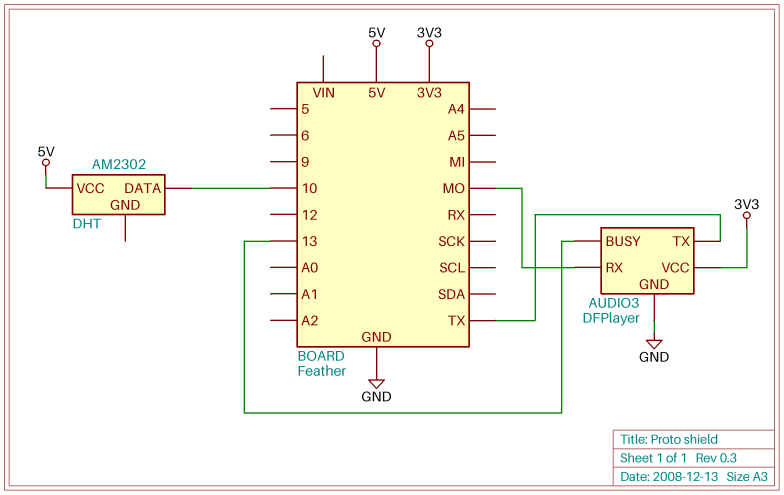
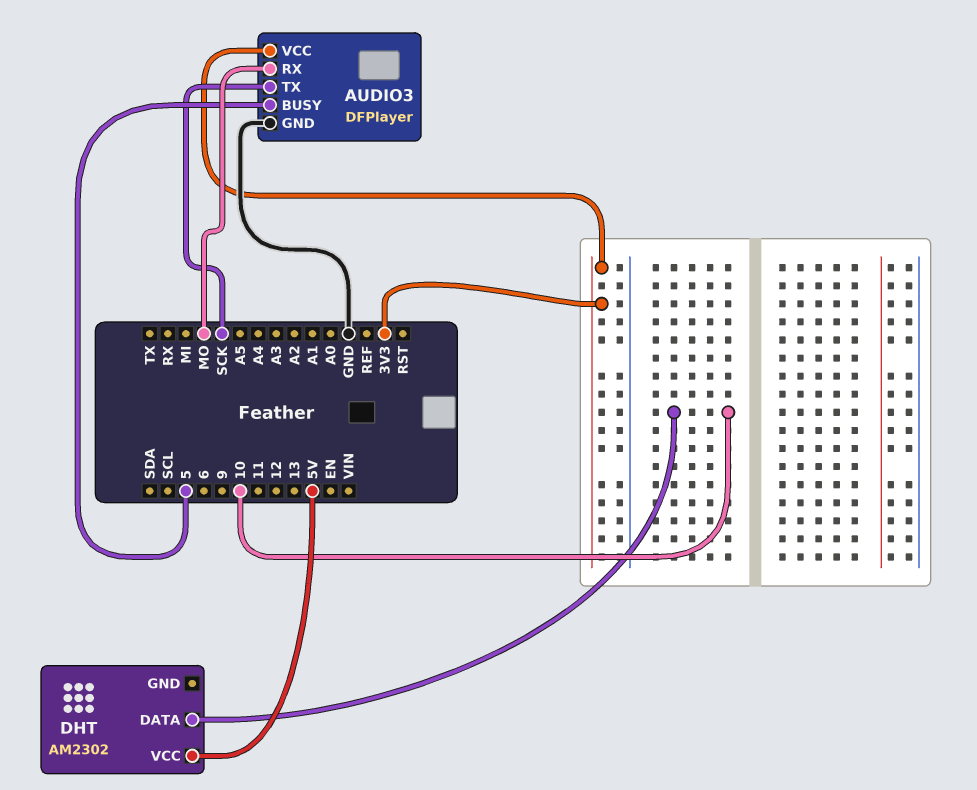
AUDIO3 pin BUSY: 13 -> 5
AUDIO3 pin TX: TX -> SCK

